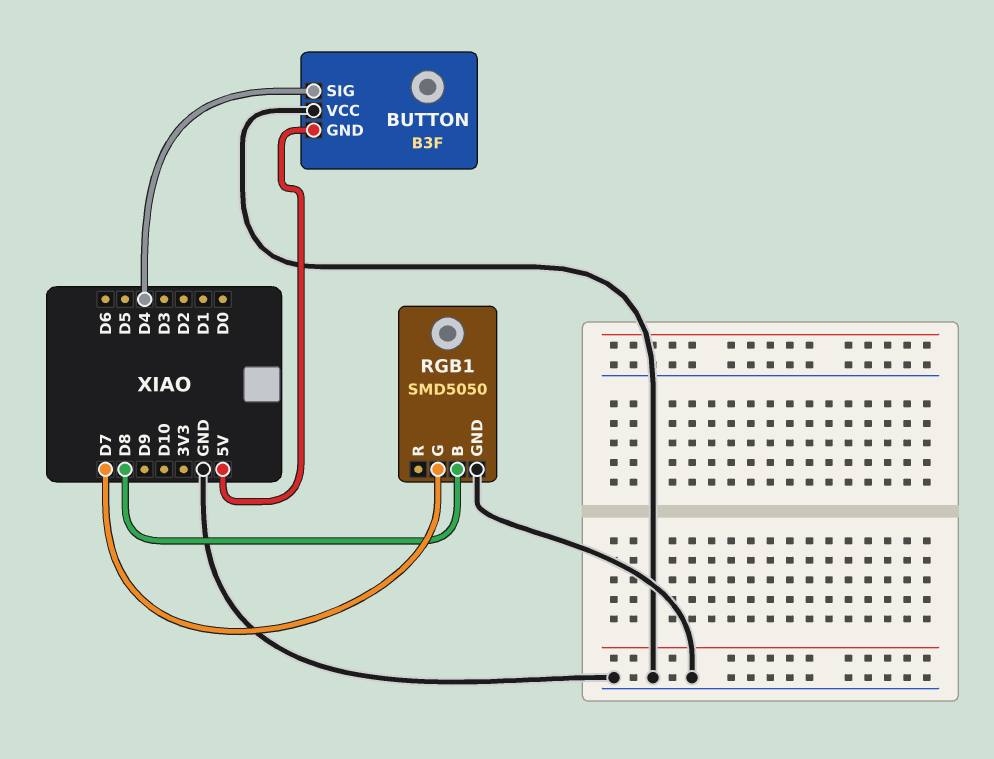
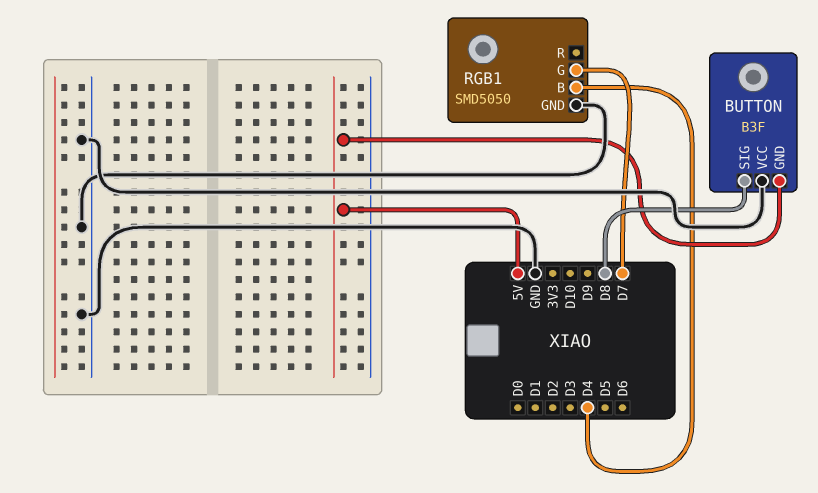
BUTTON pin SIG: D4 -> D8
RGB1 pin B: D8 -> D4

